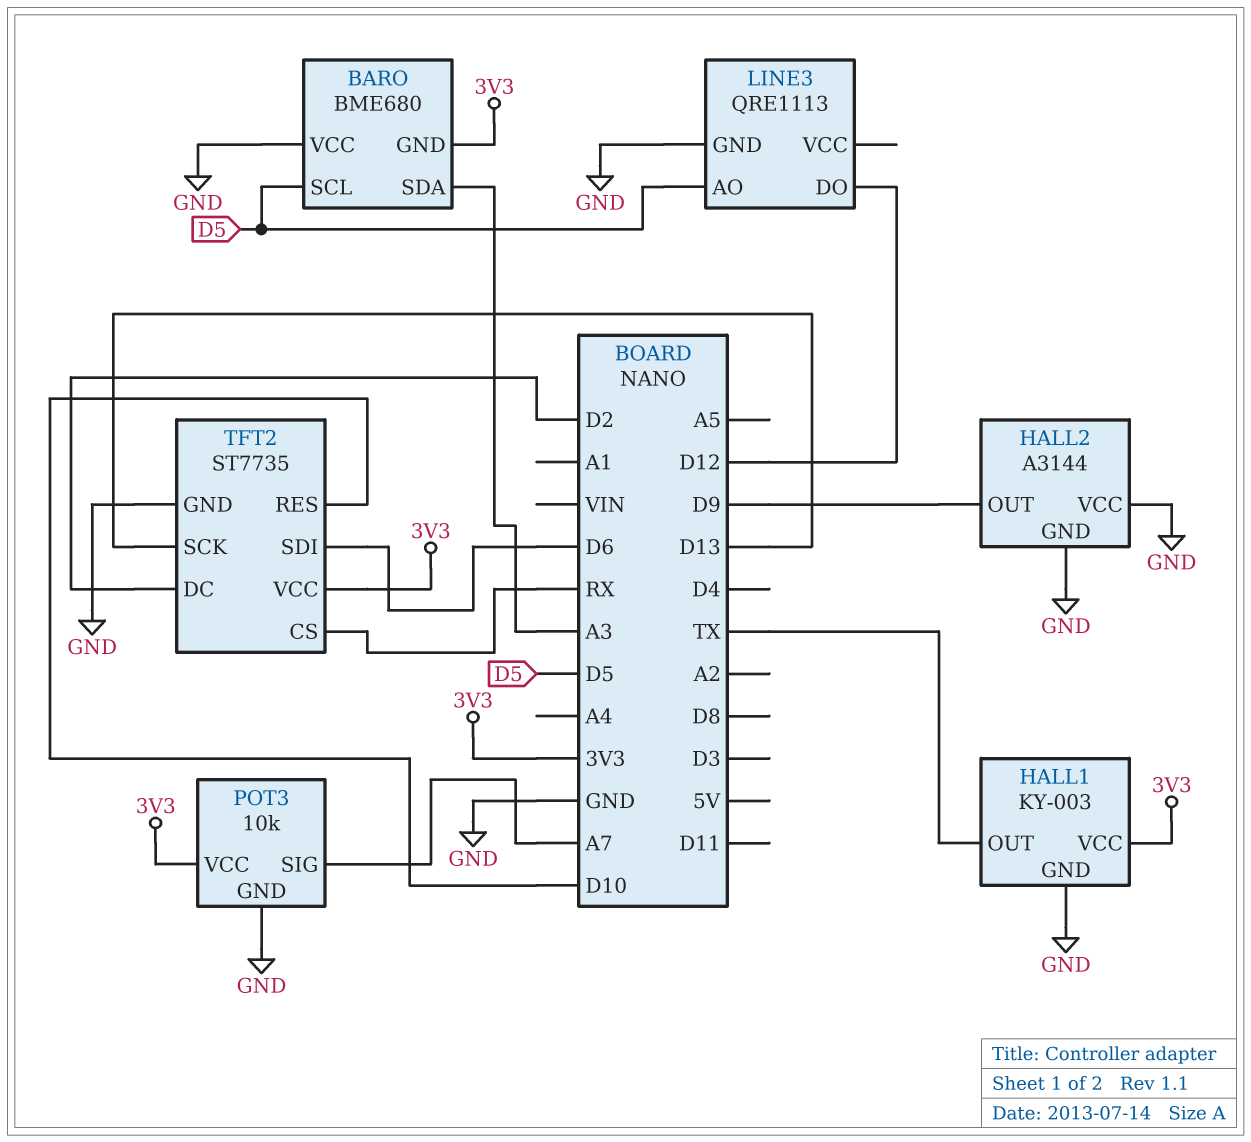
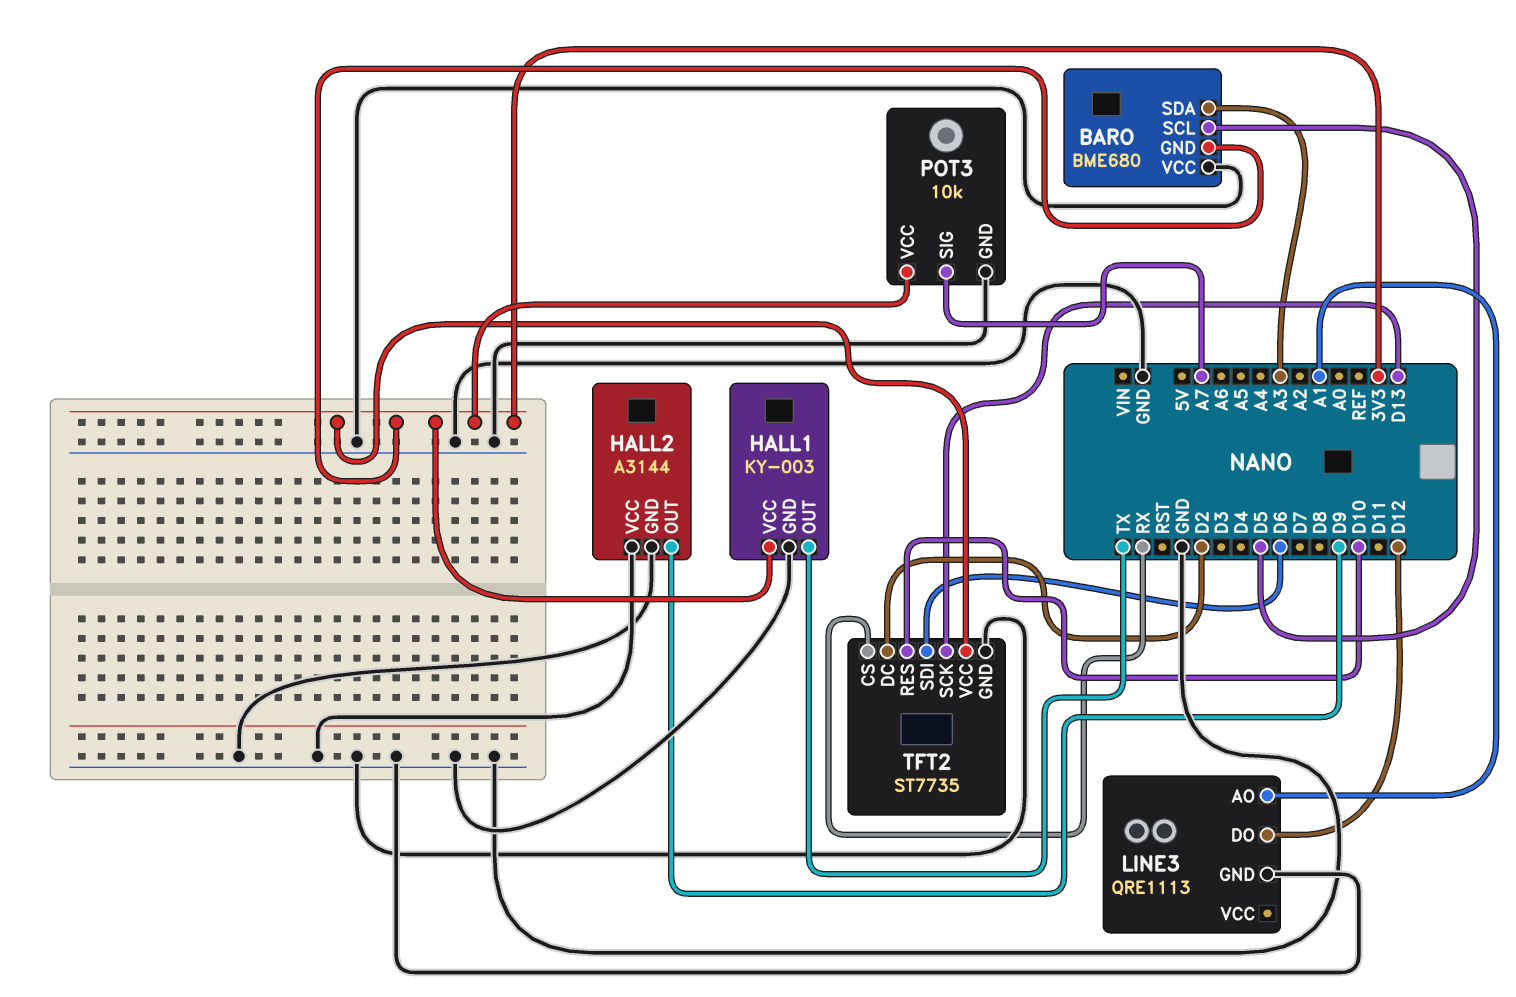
LINE3 pin AO: D5 -> A1

